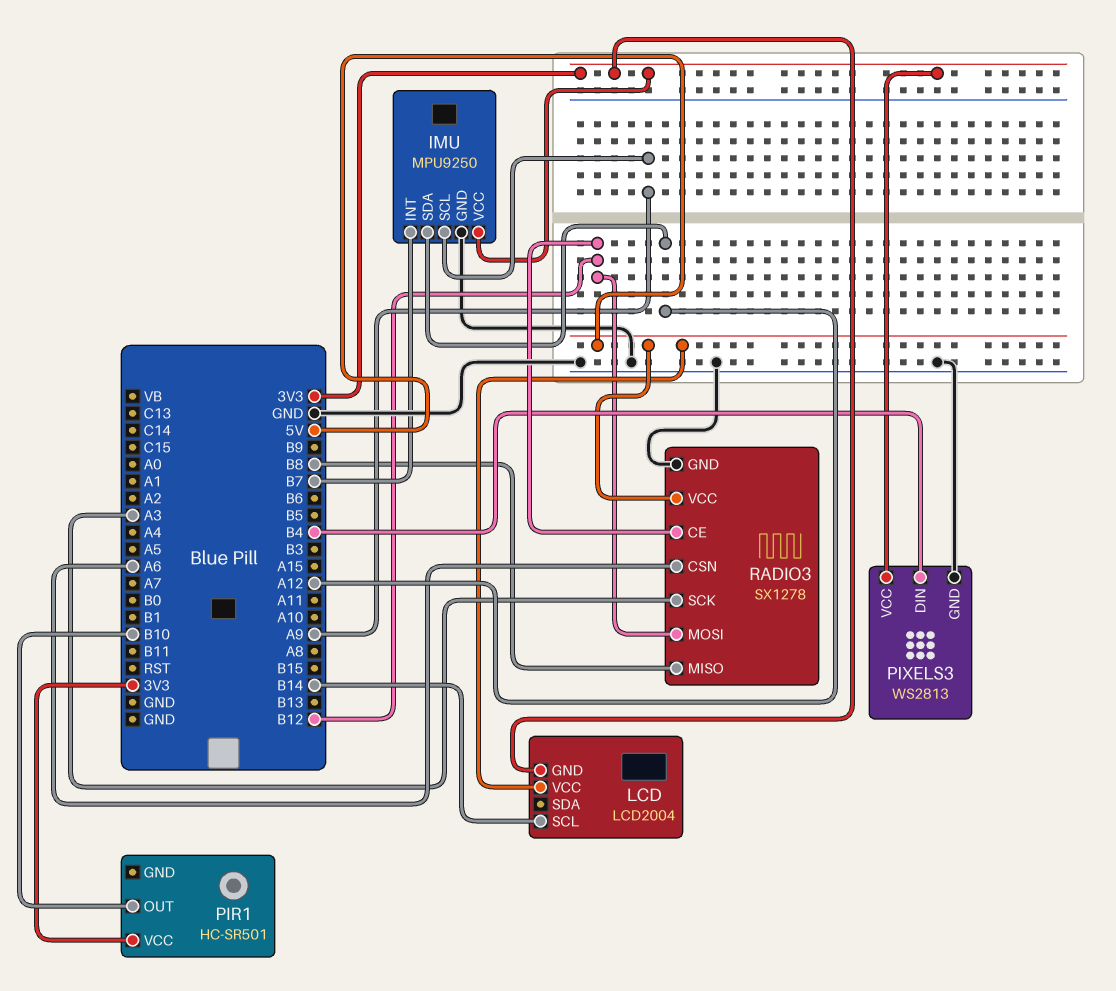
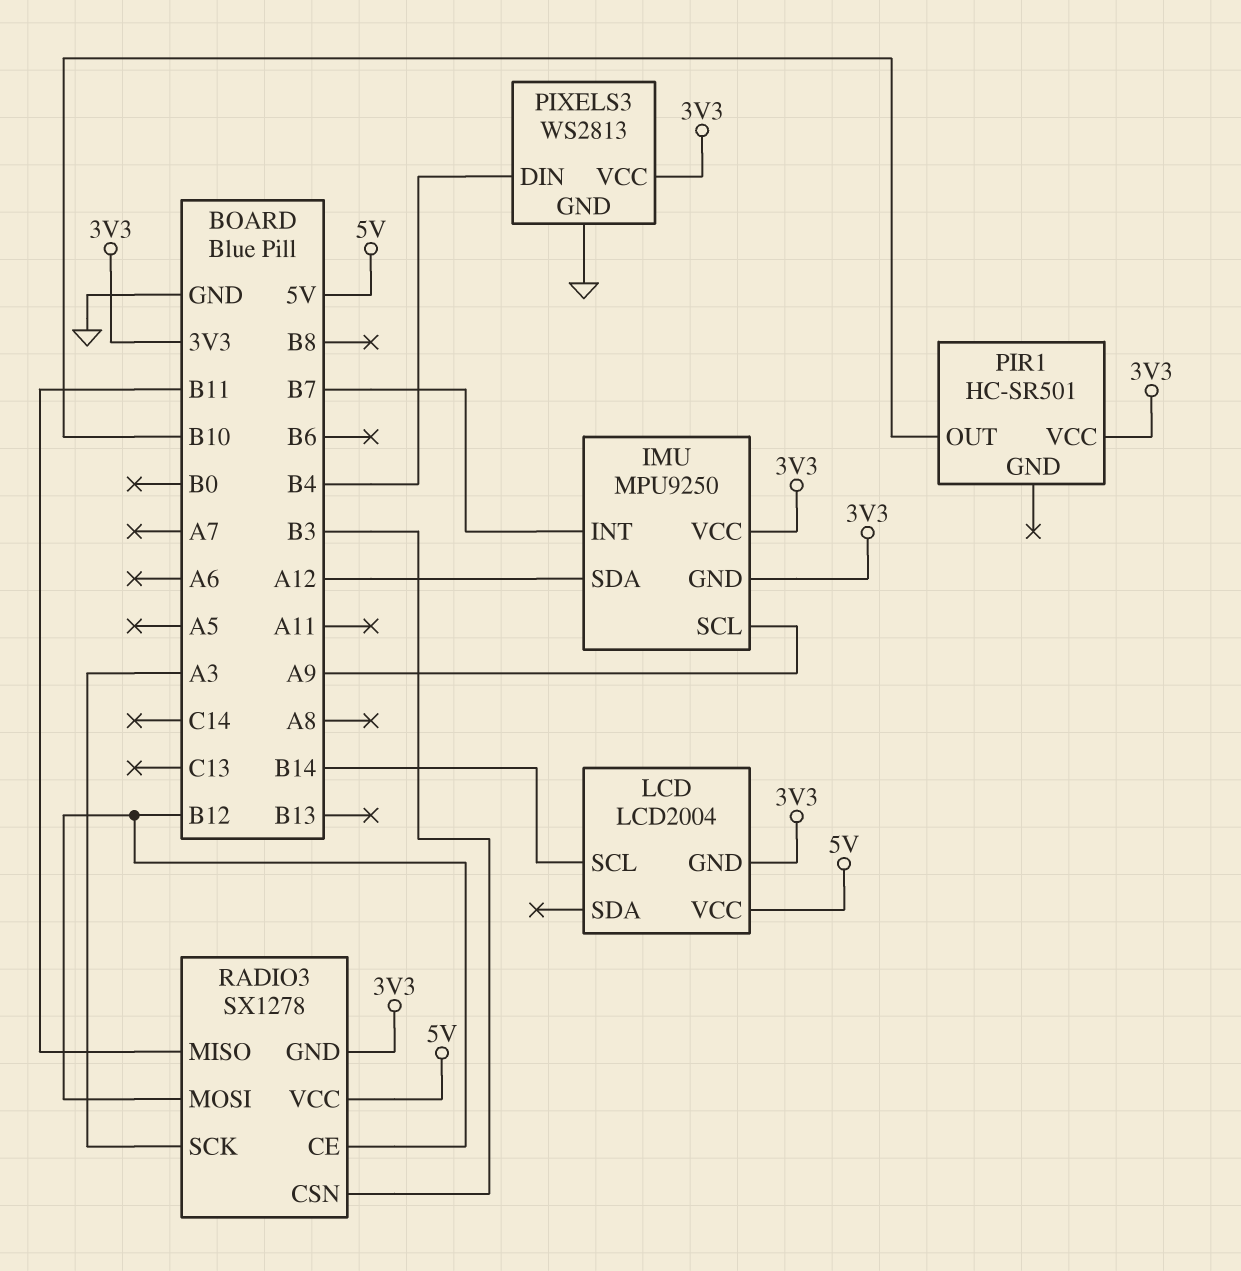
IMU pin GND: GND -> 3V3
RADIO3 pin CSN: A6 -> B3
RADIO3 pin GND: GND -> 3V3
RADIO3 pin MISO: B8 -> B11

